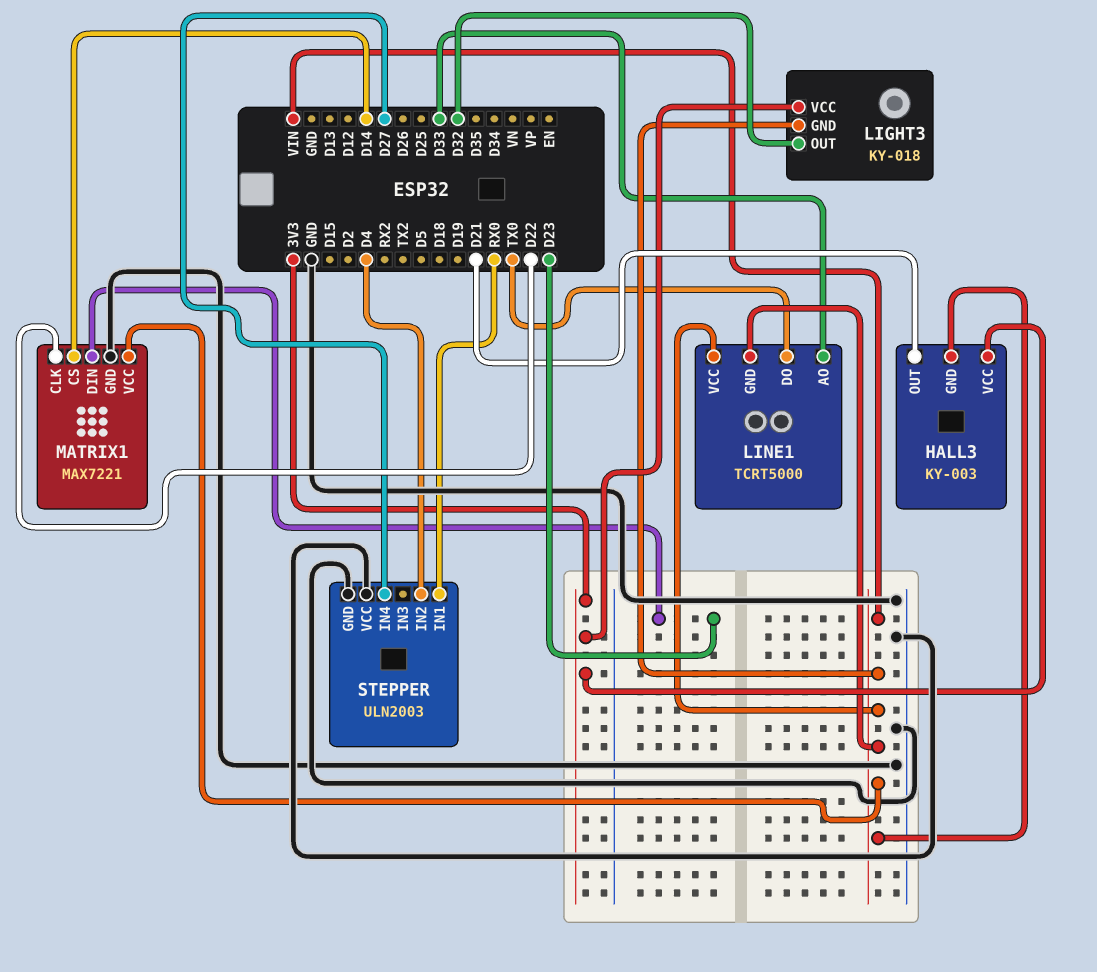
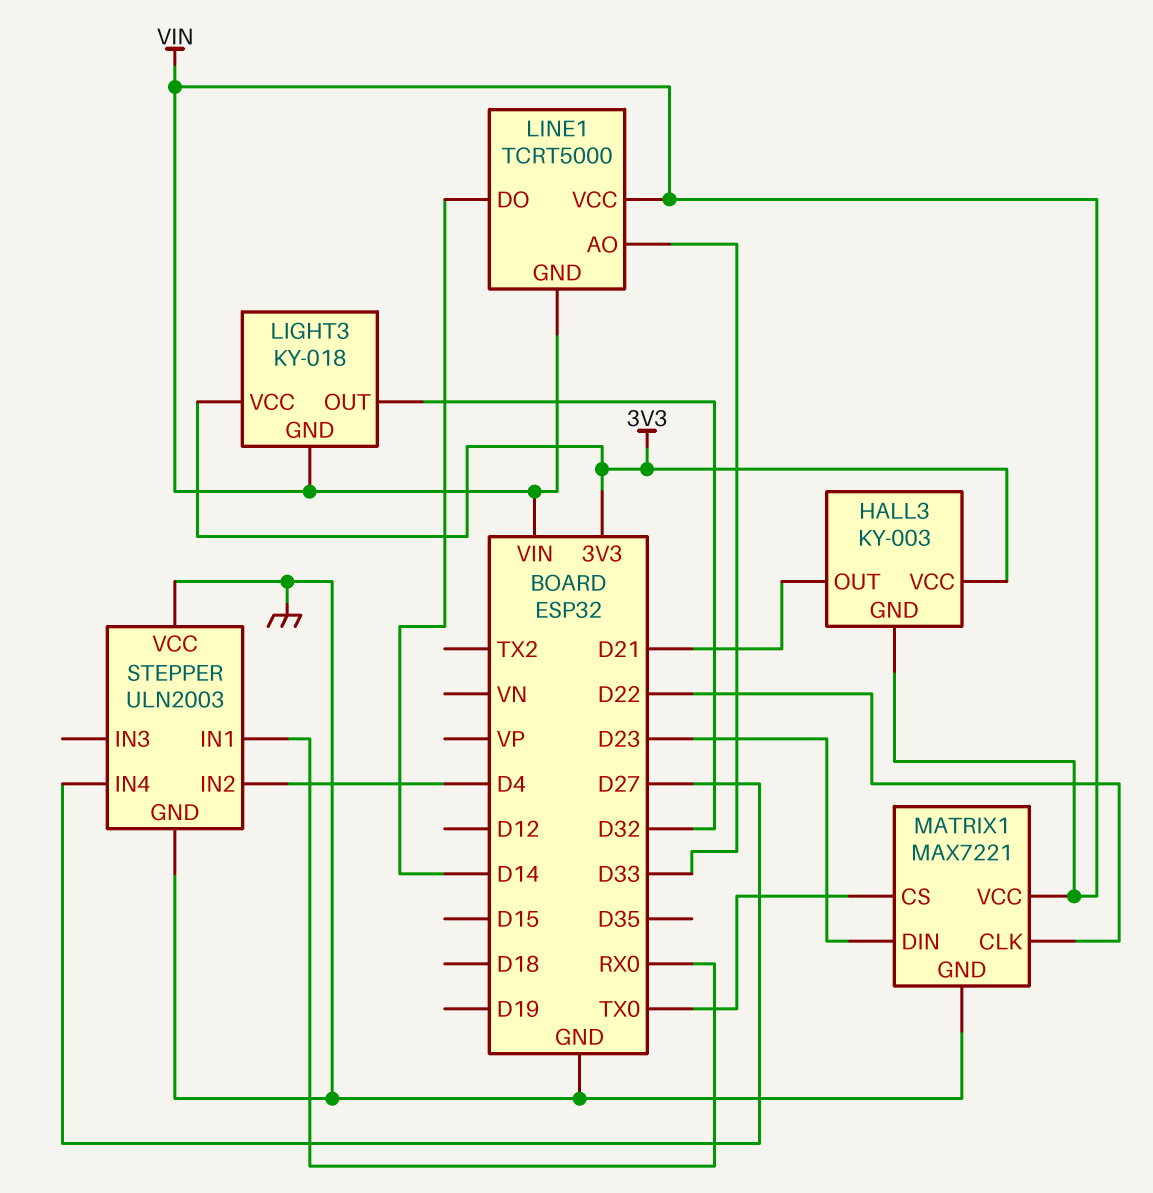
LINE1 pin DO: TX0 -> D14
MATRIX1 pin CS: D14 -> TX0

